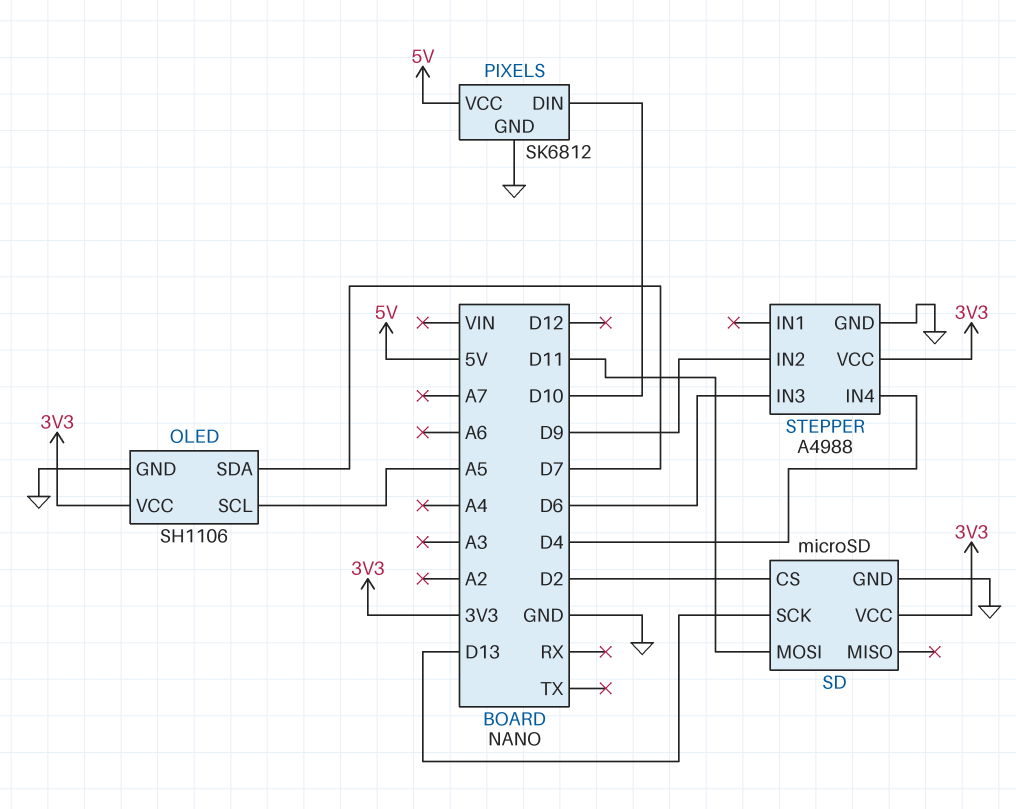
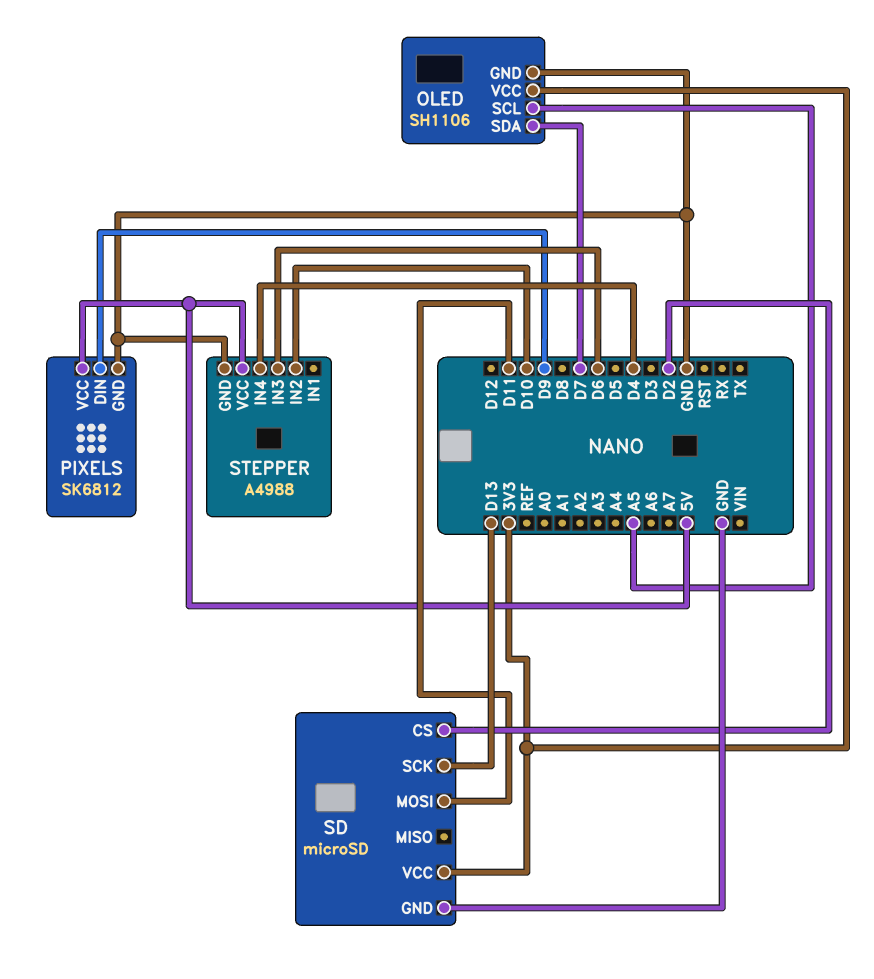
PIXELS pin DIN: D10 -> D9
STEPPER pin IN2: D9 -> D10
STEPPER pin VCC: 3V3 -> 5V

